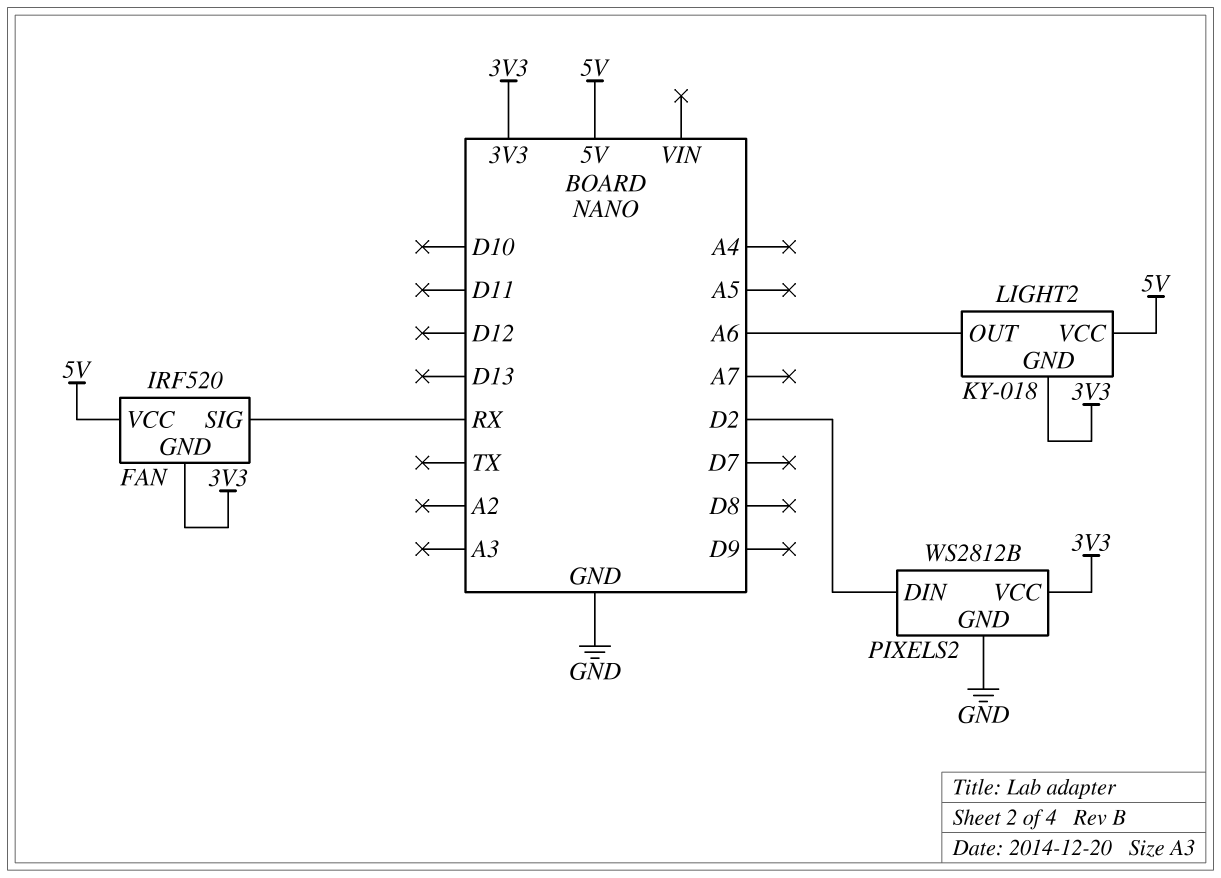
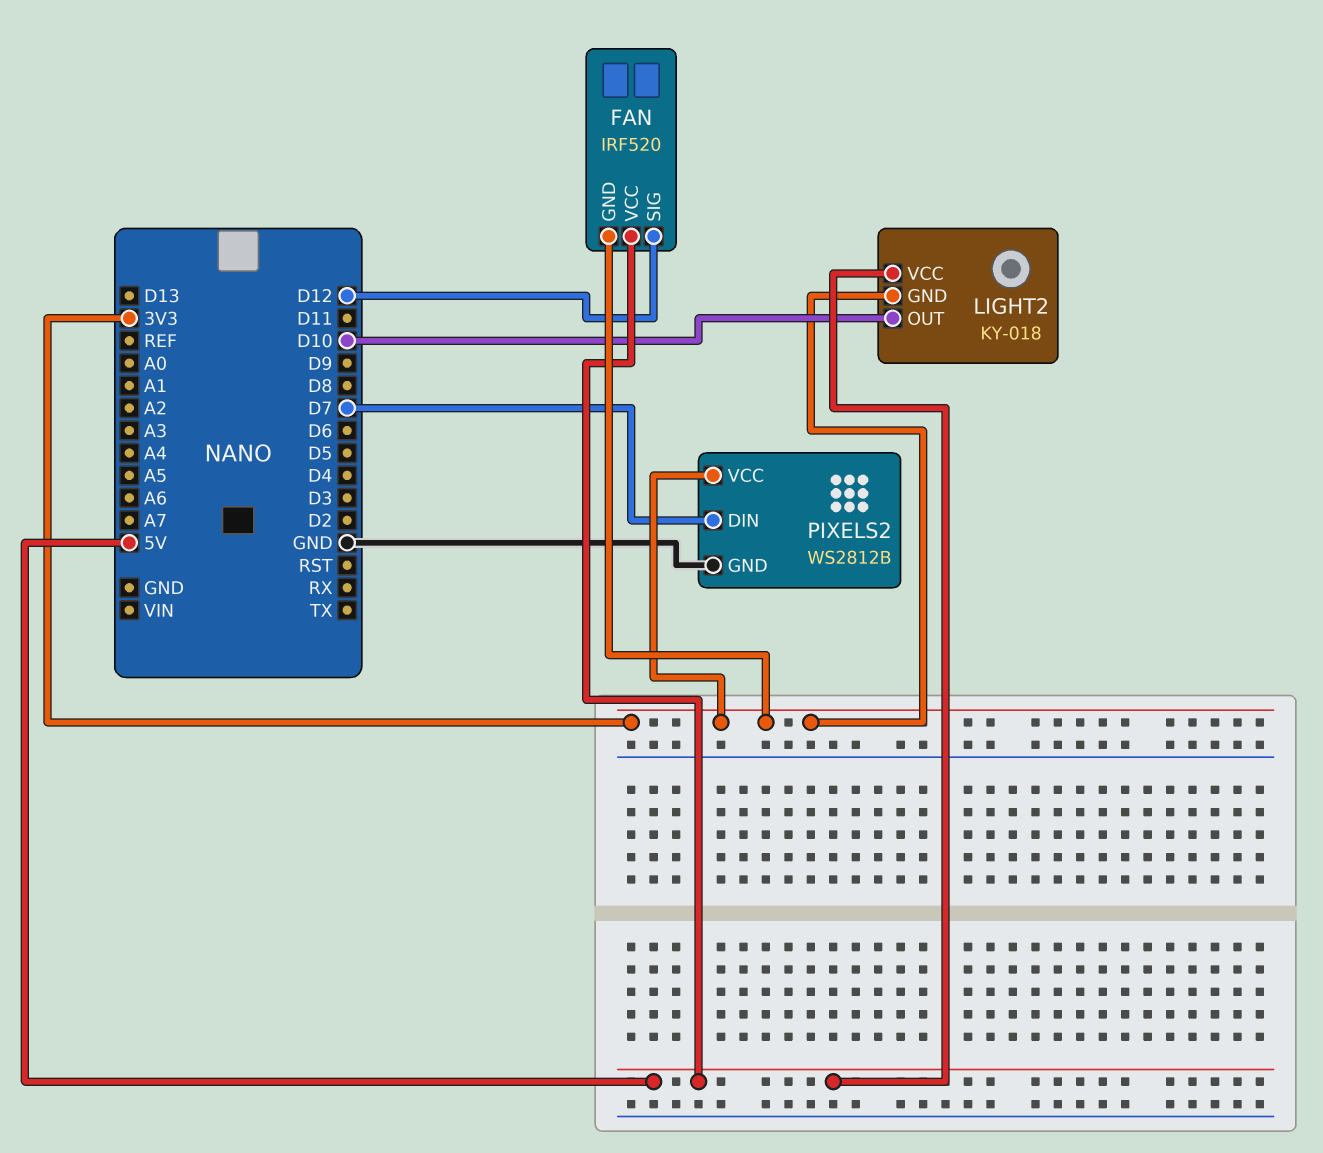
FAN pin SIG: RX -> D12
LIGHT2 pin OUT: A6 -> D10
PIXELS2 pin DIN: D2 -> D7

